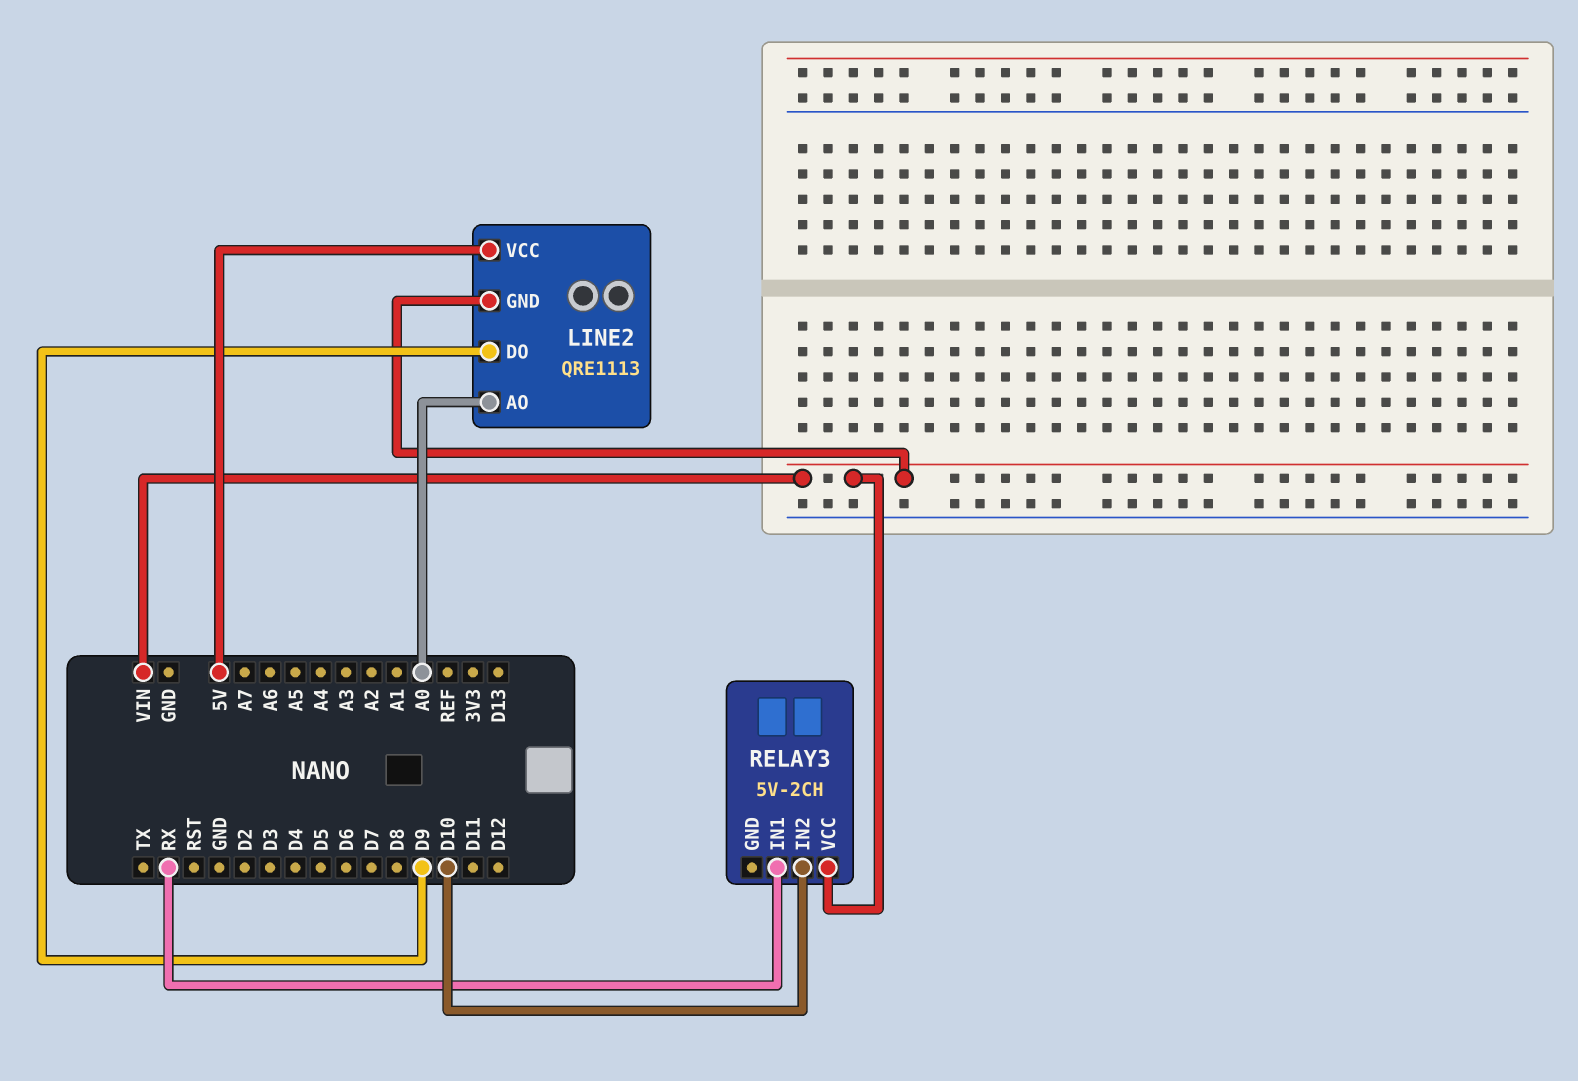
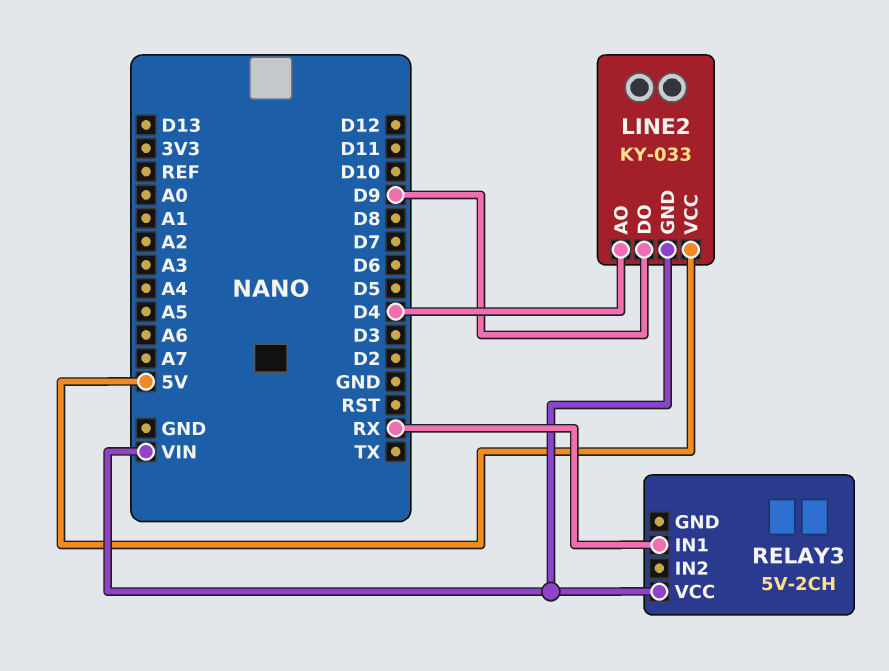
LINE2: QRE1113 -> KY-033
LINE2 pin AO: A0 -> D4
RELAY3 pin IN2: D10 -> none

